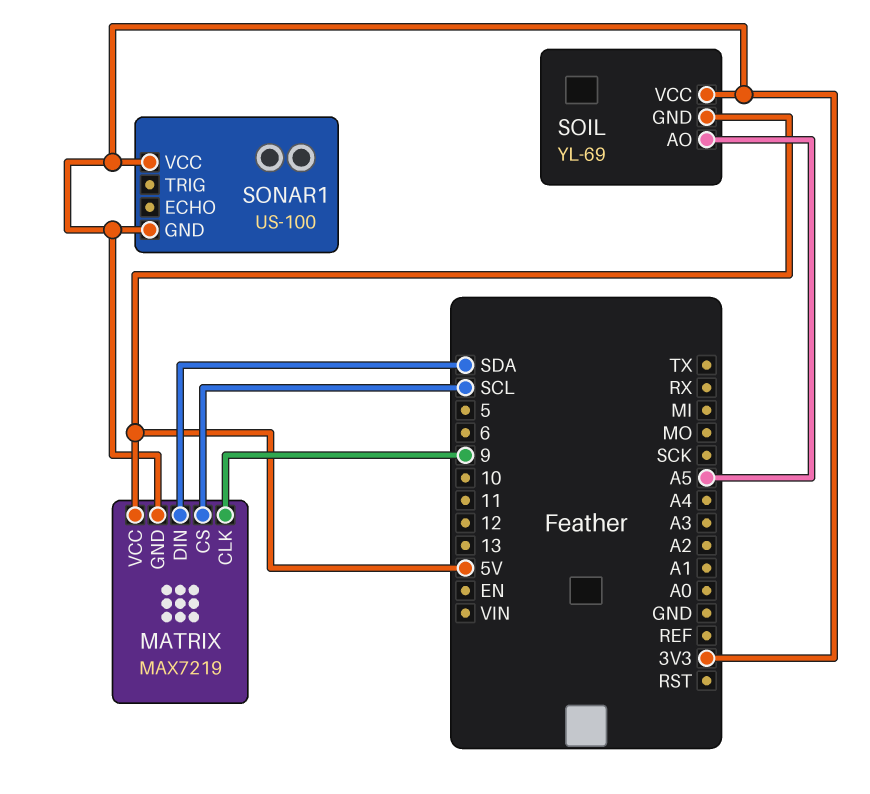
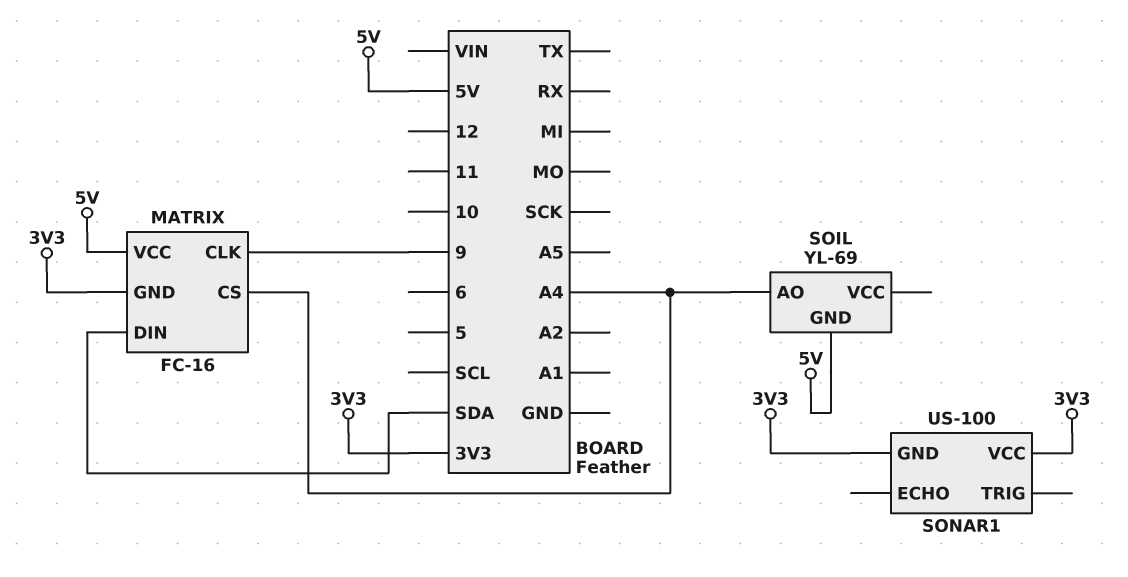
MATRIX: MAX7219 -> FC-16
MATRIX pin CS: SCL -> A4
SOIL pin AO: A5 -> A4
SOIL pin VCC: 3V3 -> none

